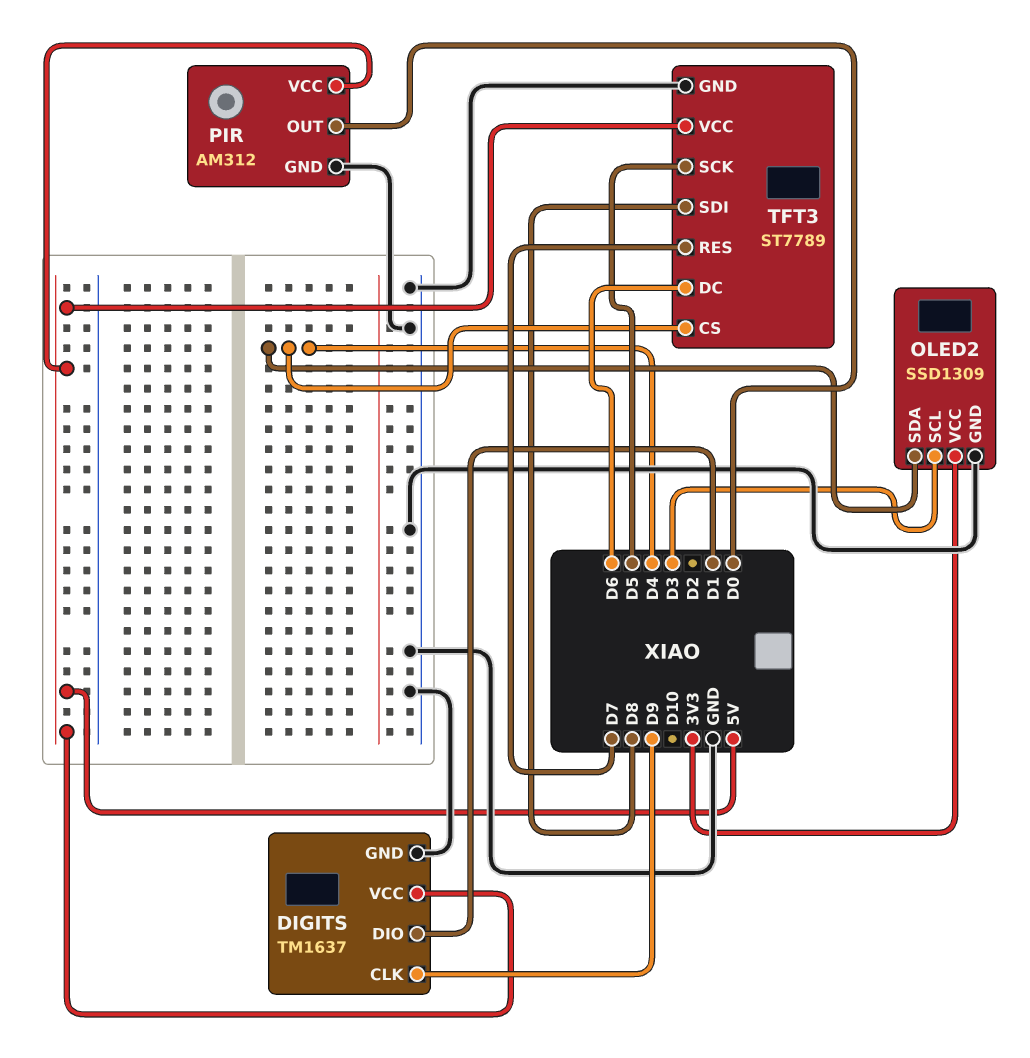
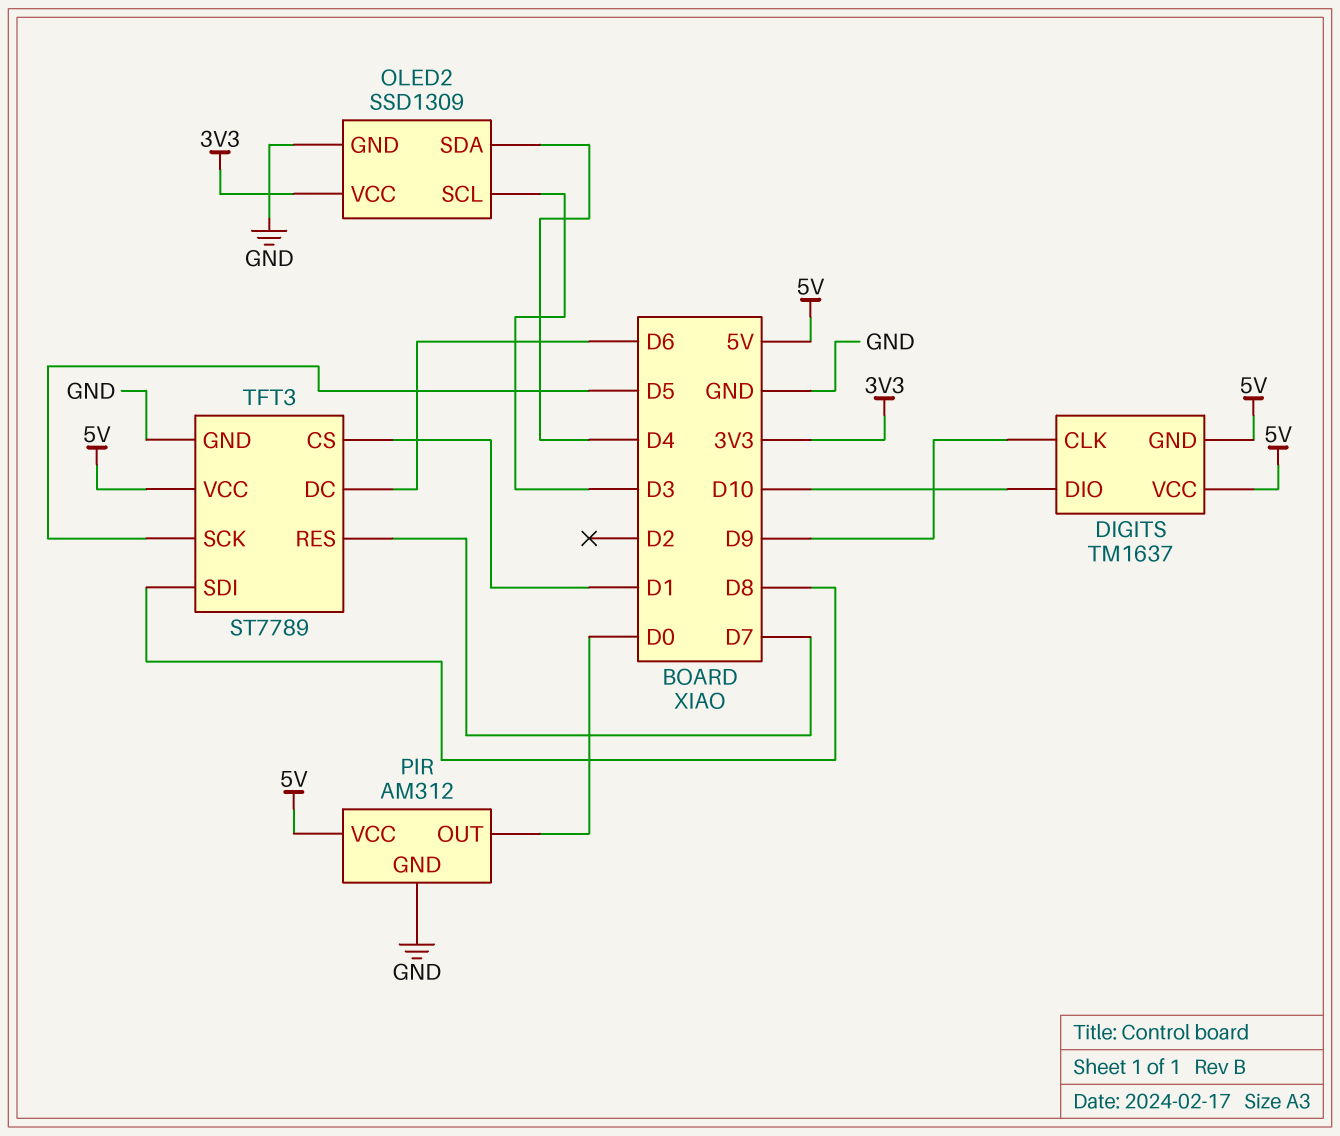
DIGITS pin DIO: D1 -> D10
DIGITS pin GND: GND -> 5V
TFT3 pin CS: D4 -> D1

